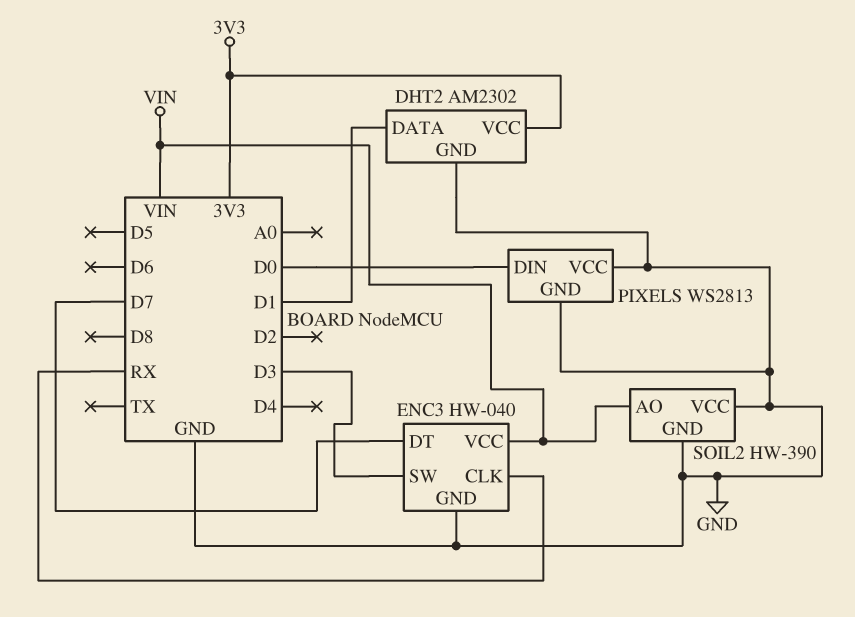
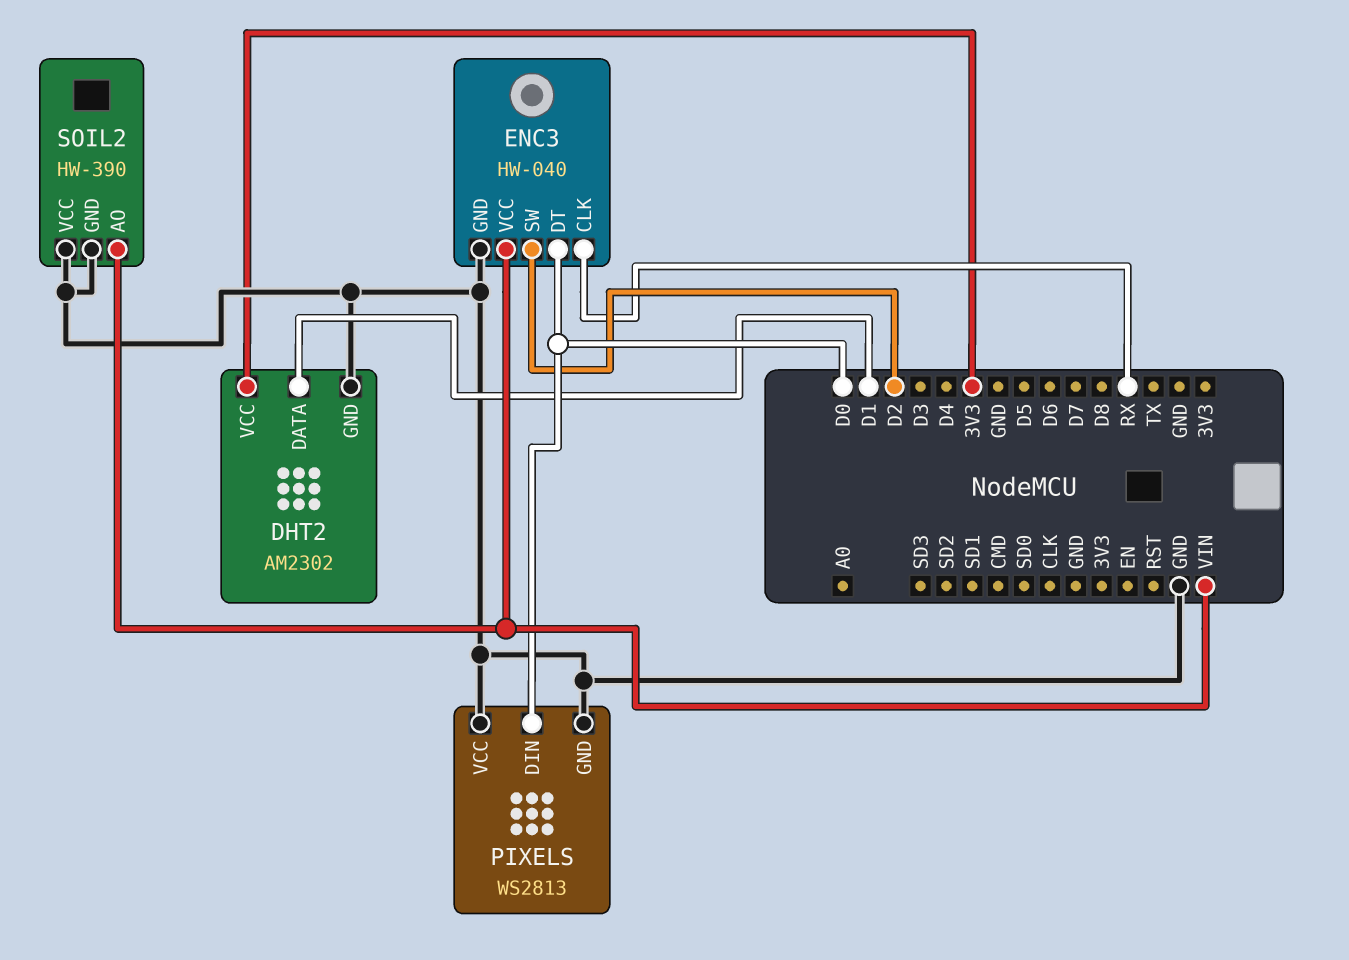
ENC3 pin DT: D7 -> D0
ENC3 pin SW: D3 -> D2

